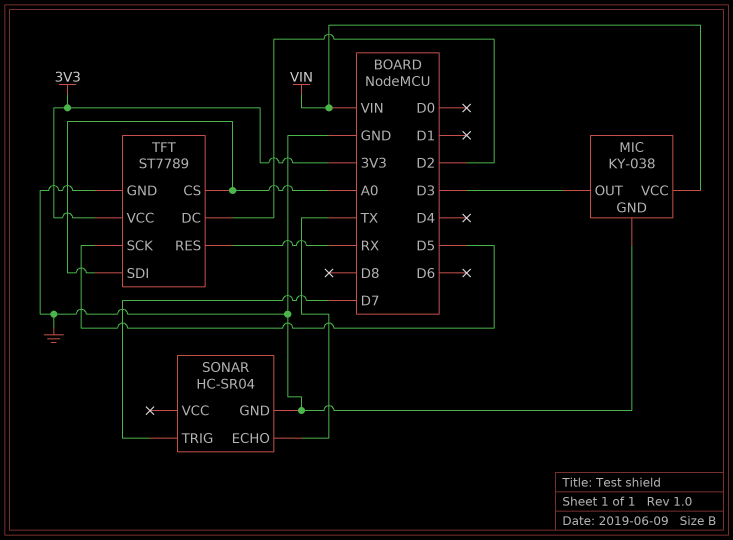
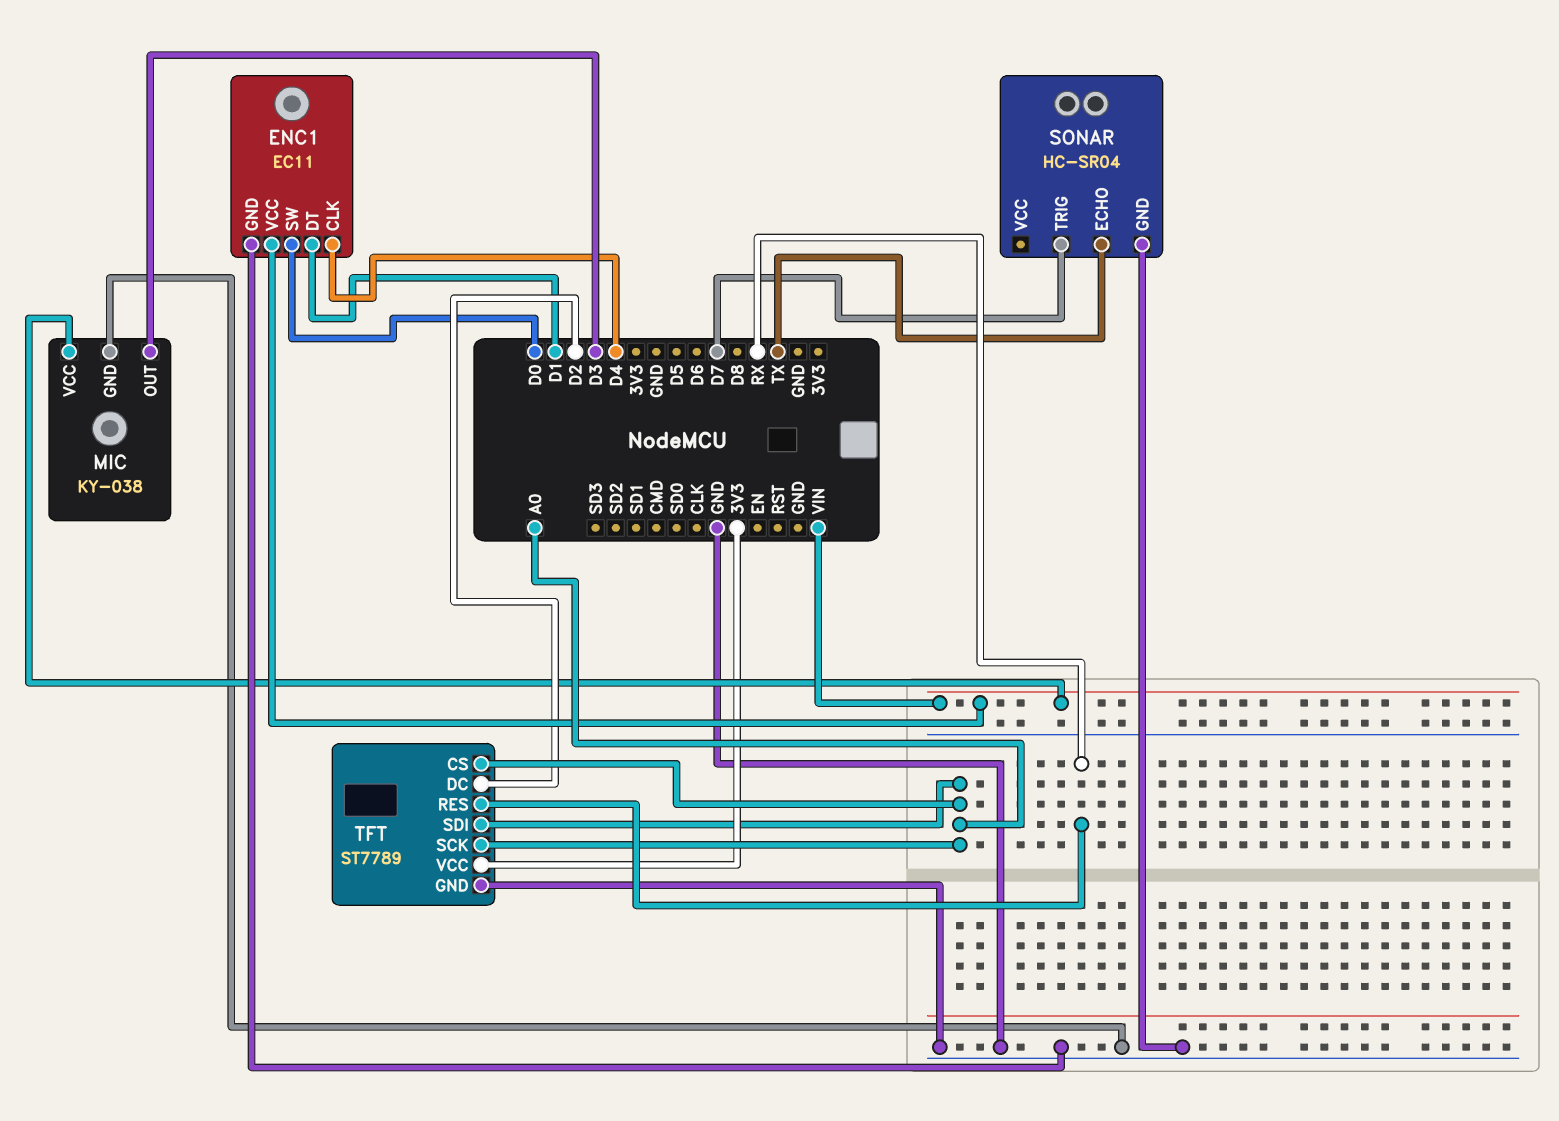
ENC1: none -> EC11
ENC1 pin CLK: none -> D4
ENC1 pin DT: none -> D1
ENC1 pin GND: none -> GND
ENC1 pin SW: none -> D0
ENC1 pin VCC: none -> VIN
TFT pin SCK: D5 -> A0

